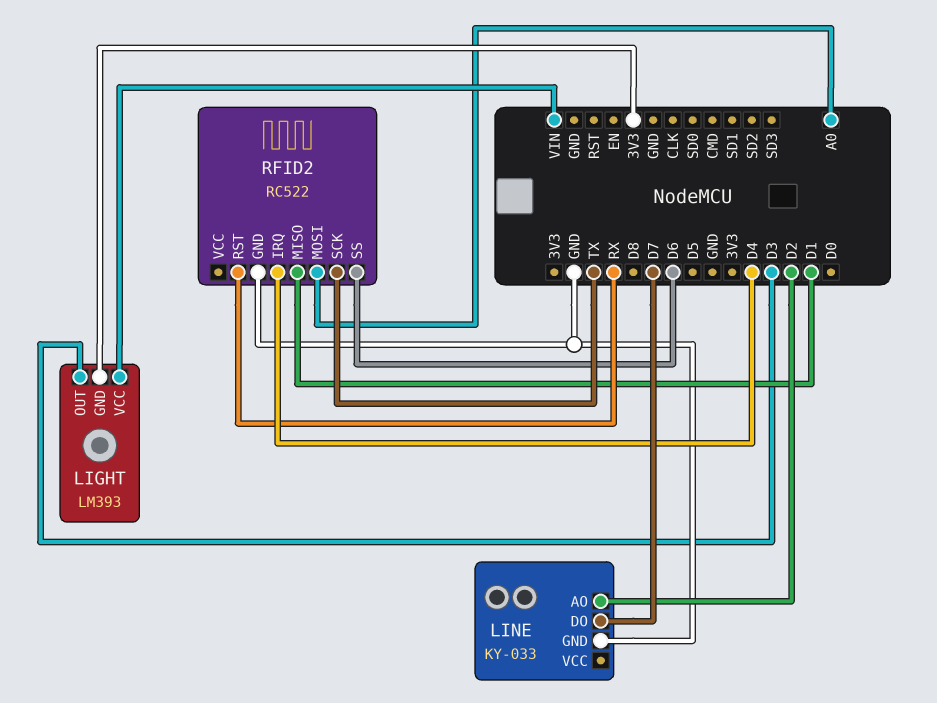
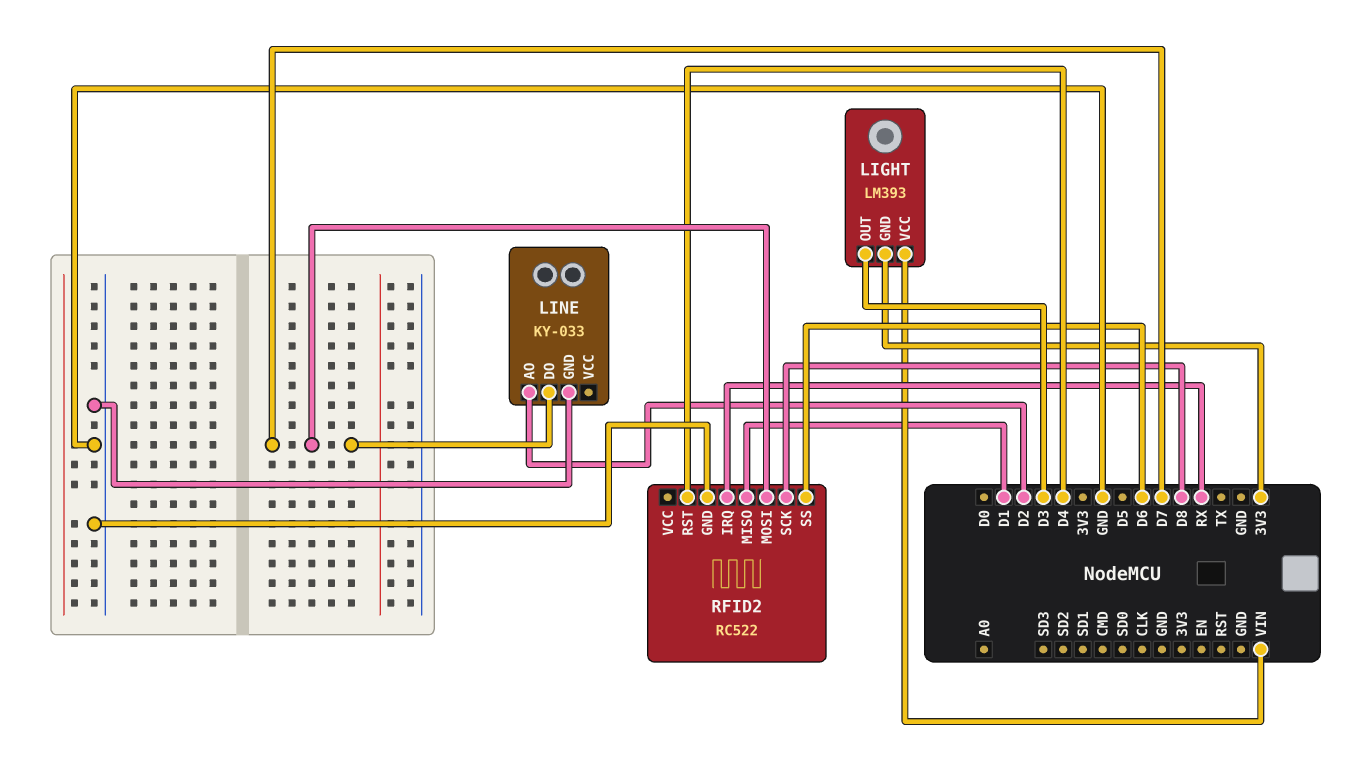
RFID2 pin IRQ: D4 -> RX
RFID2 pin MOSI: A0 -> D7
RFID2 pin RST: RX -> D4
RFID2 pin SCK: TX -> D8

